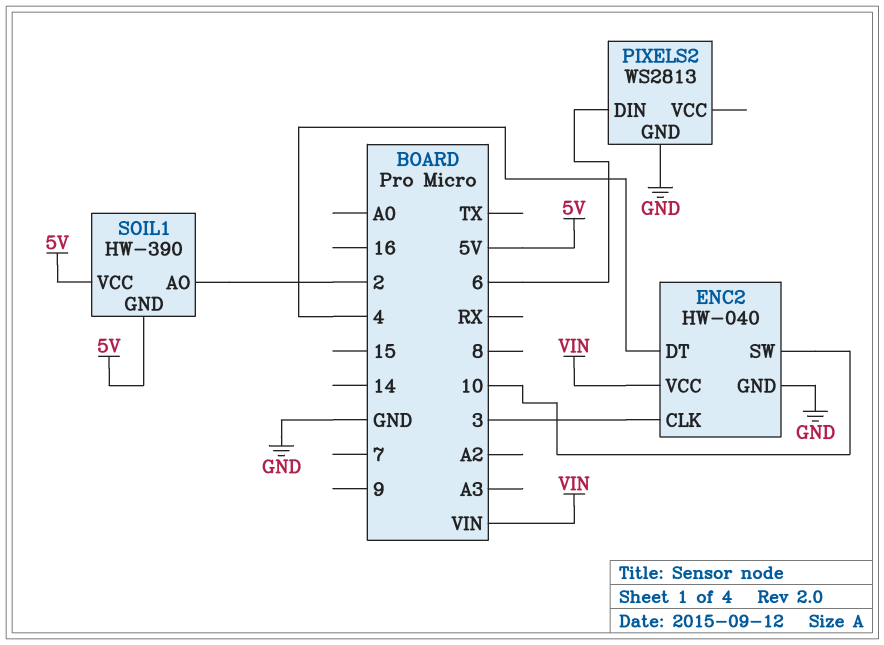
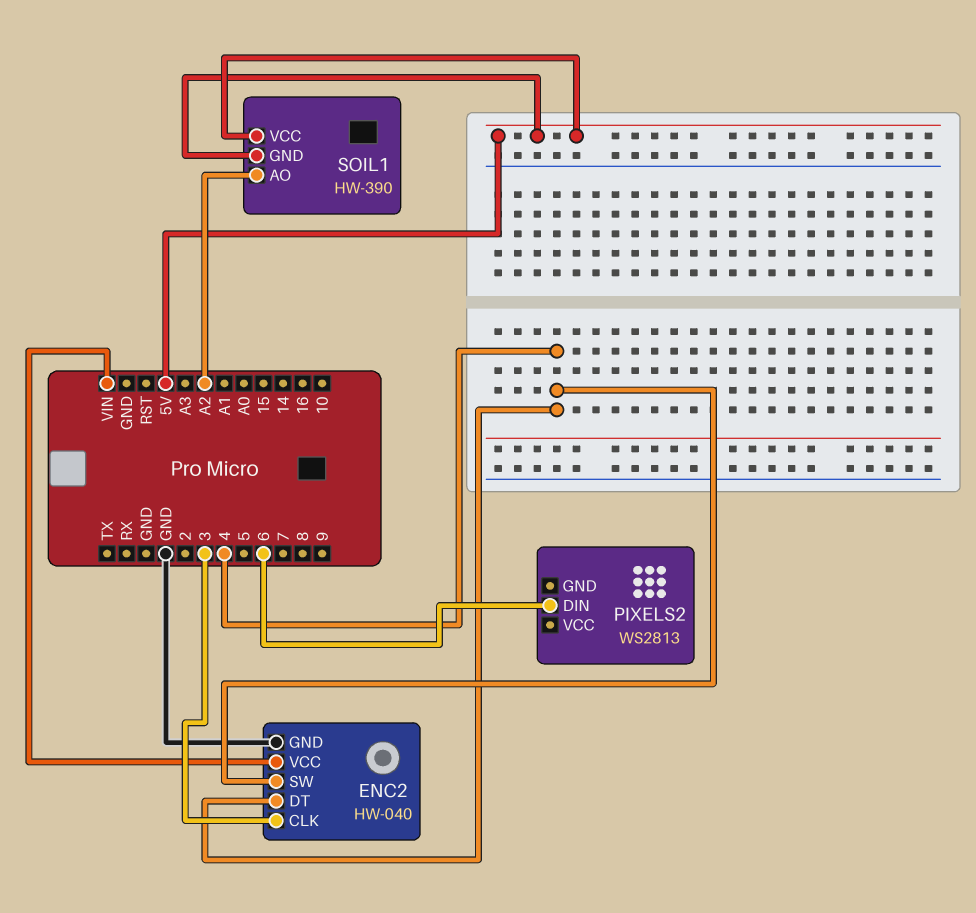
ENC2 pin SW: 10 -> 4
PIXELS2 pin GND: GND -> none
SOIL1 pin AO: 2 -> A2

